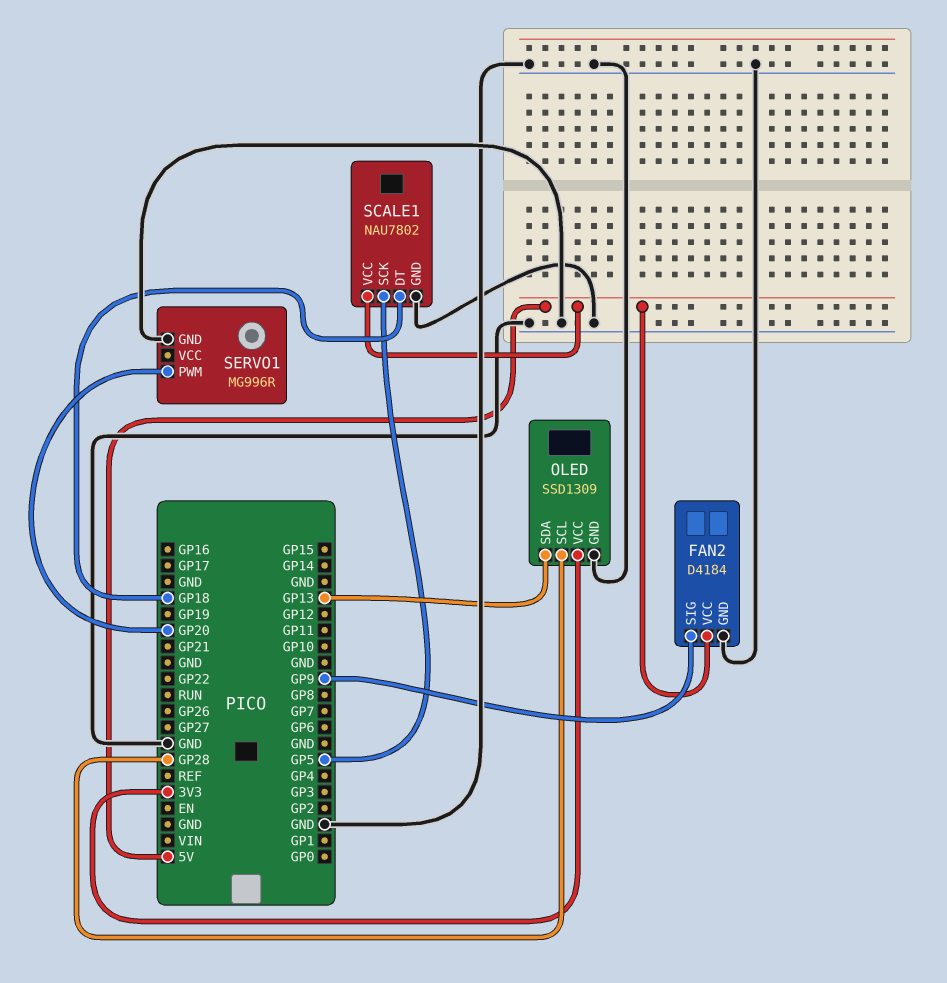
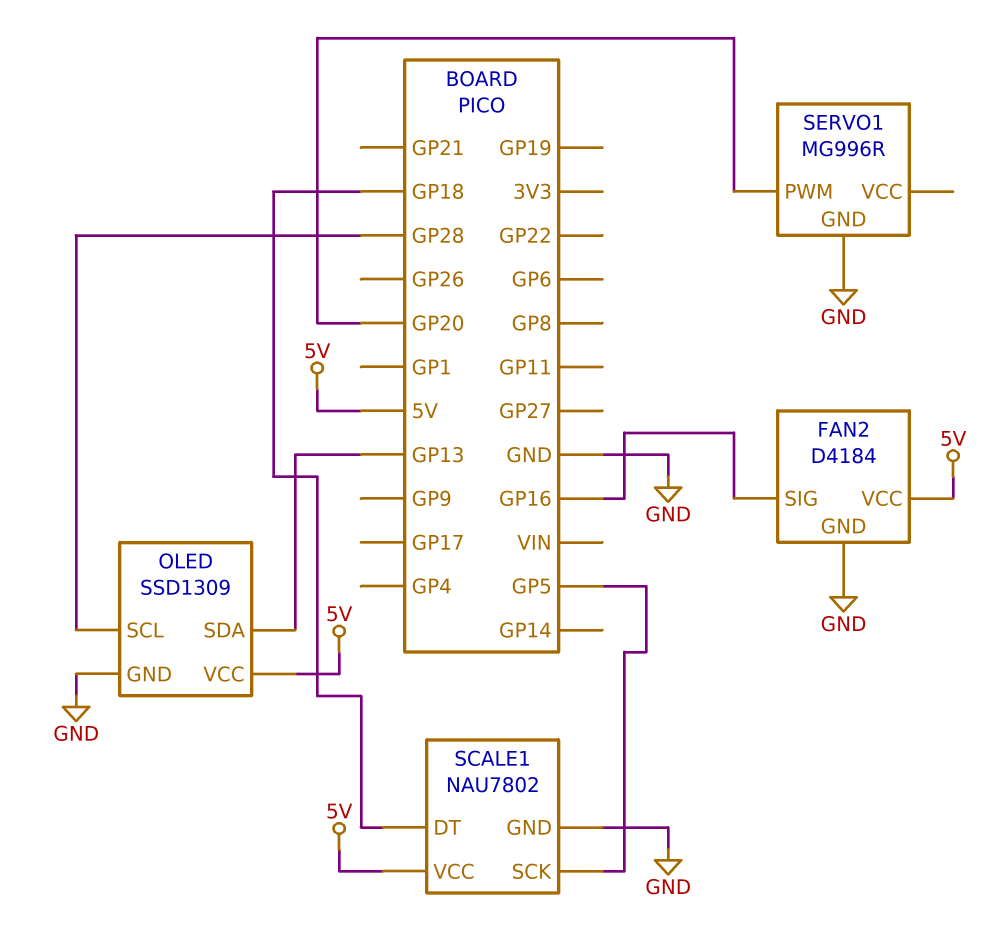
FAN2 pin SIG: GP9 -> GP16
OLED pin VCC: 3V3 -> 5V

